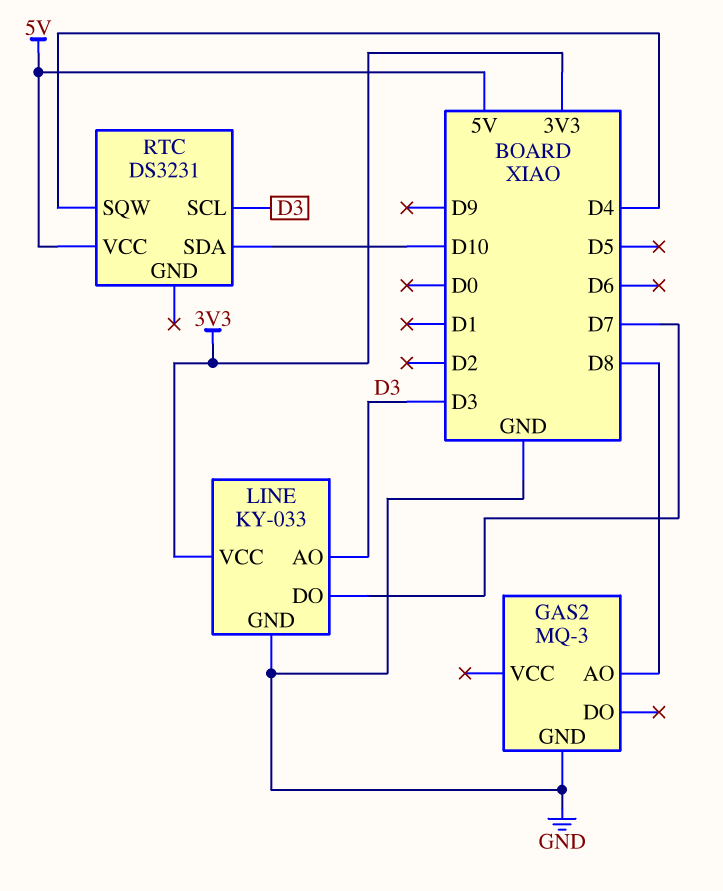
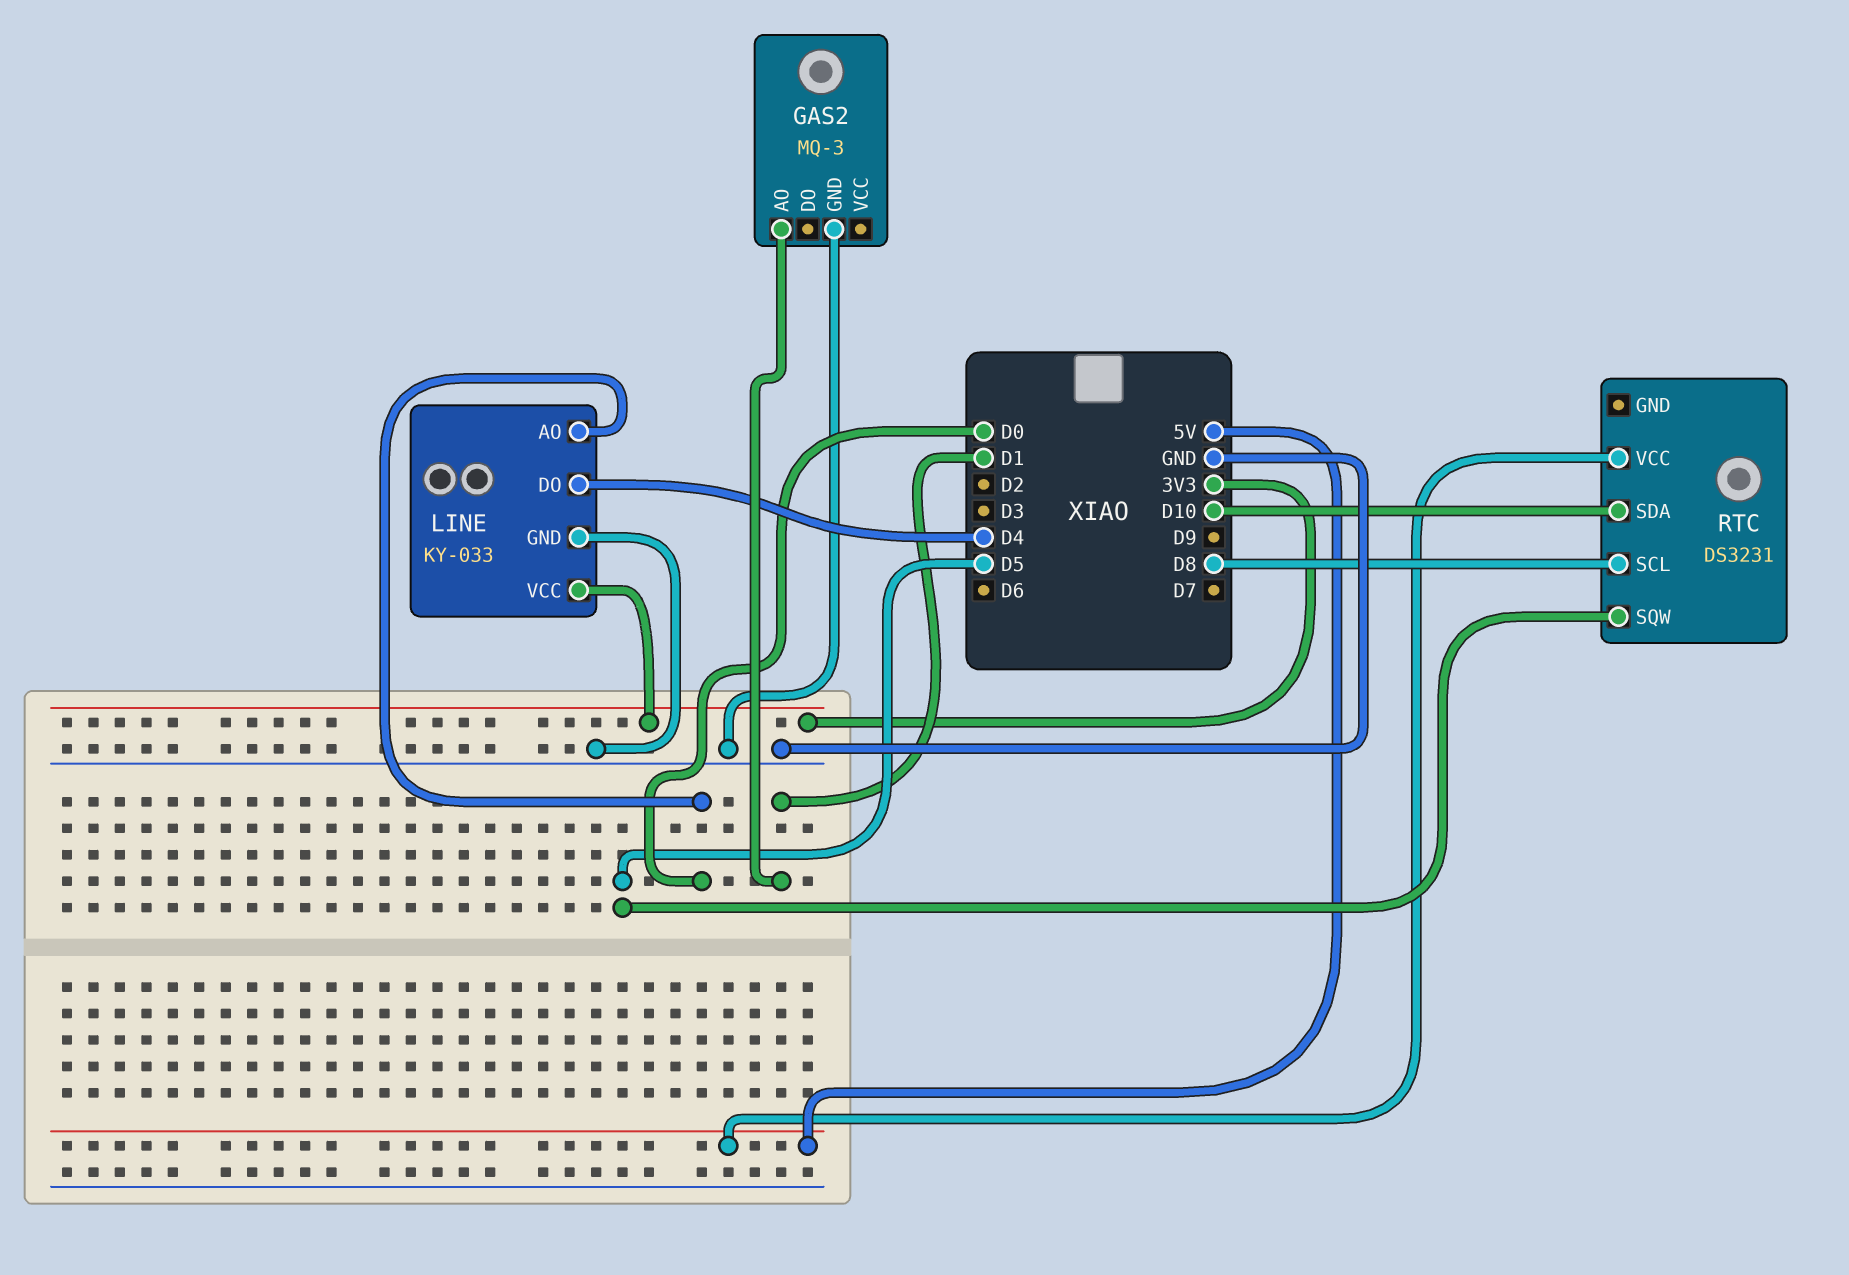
GAS2 pin AO: D8 -> D1
LINE pin AO: D3 -> D0
LINE pin DO: D7 -> D4
RTC pin SCL: D3 -> D8
RTC pin SQW: D4 -> D5

